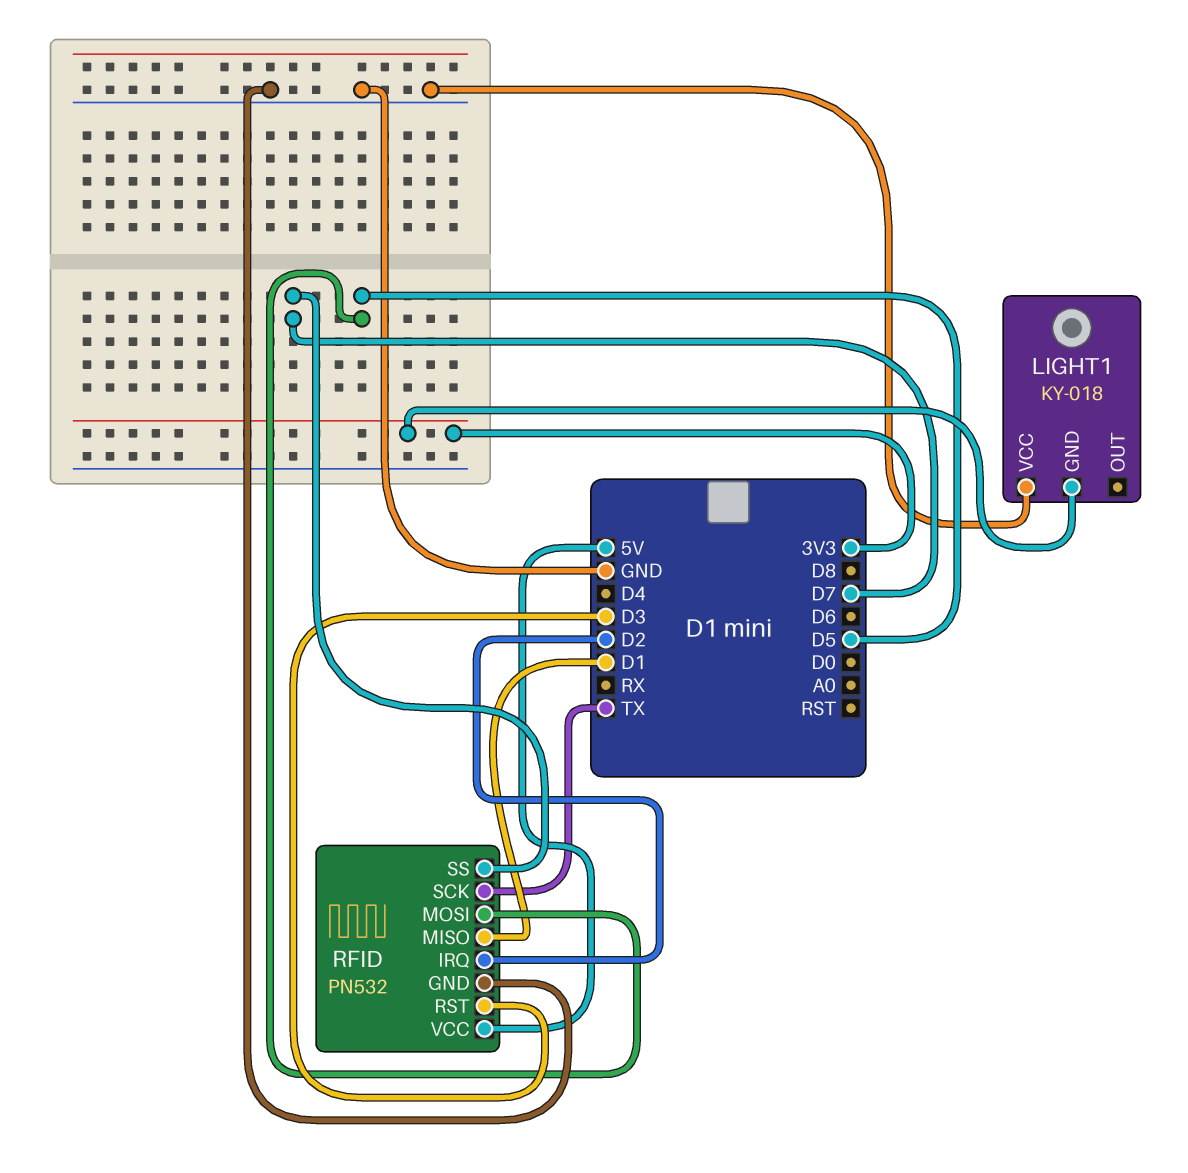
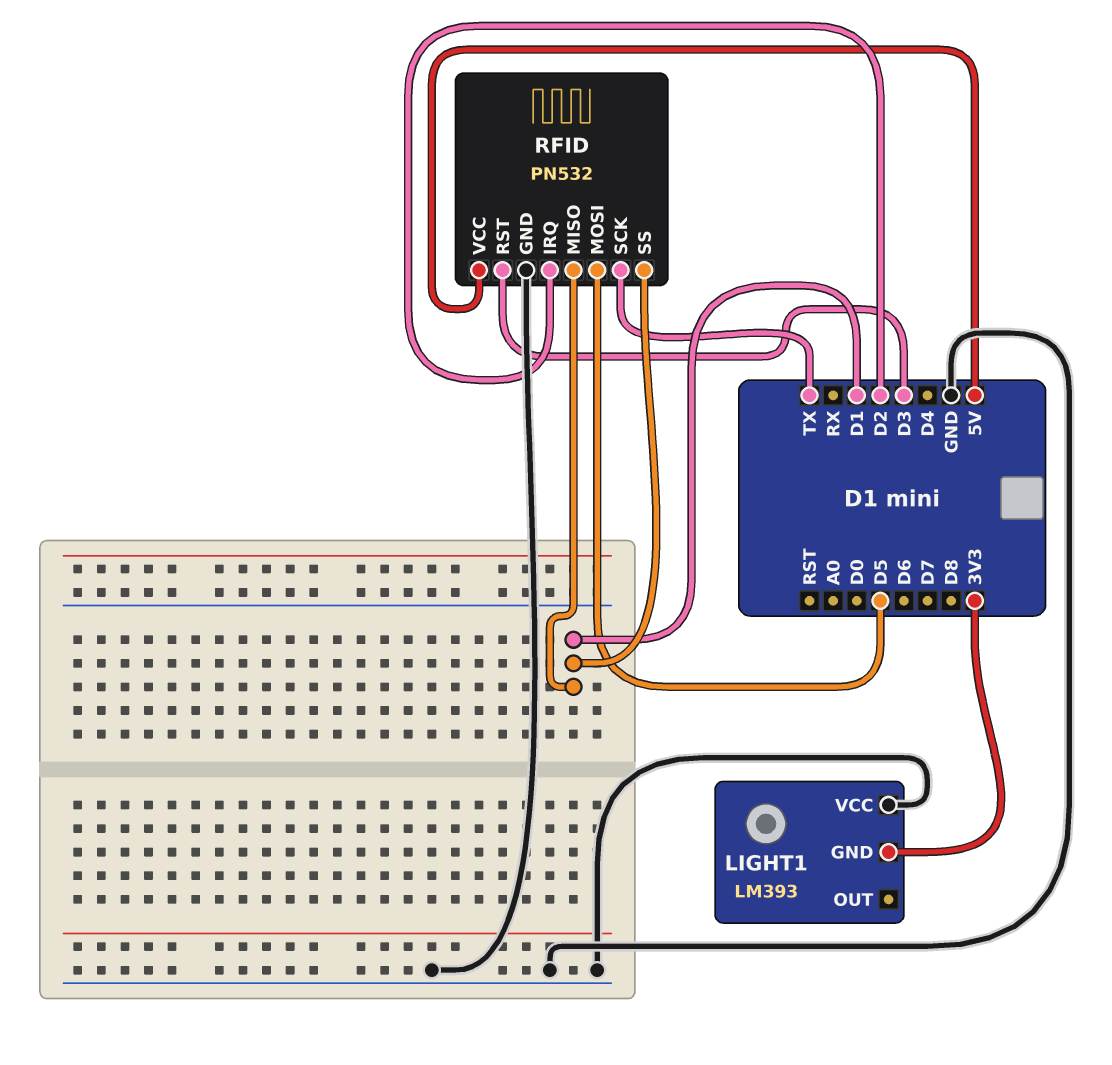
LIGHT1: KY-018 -> LM393
RFID pin SS: D7 -> D1

